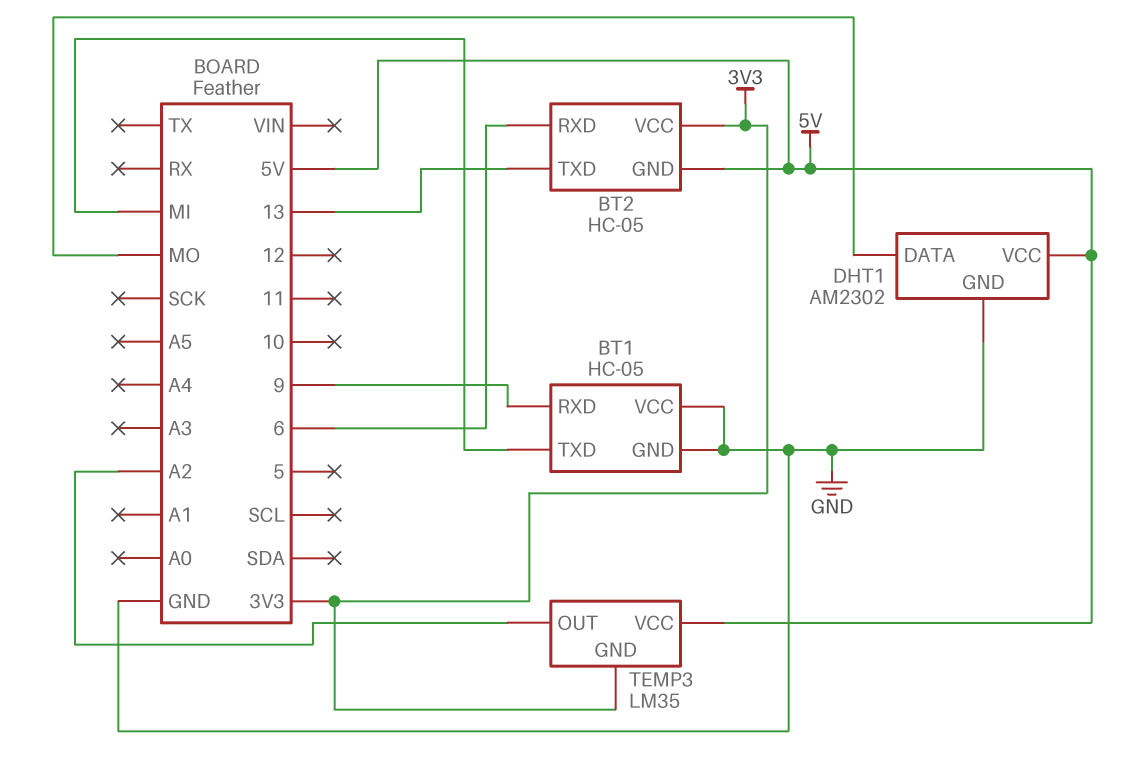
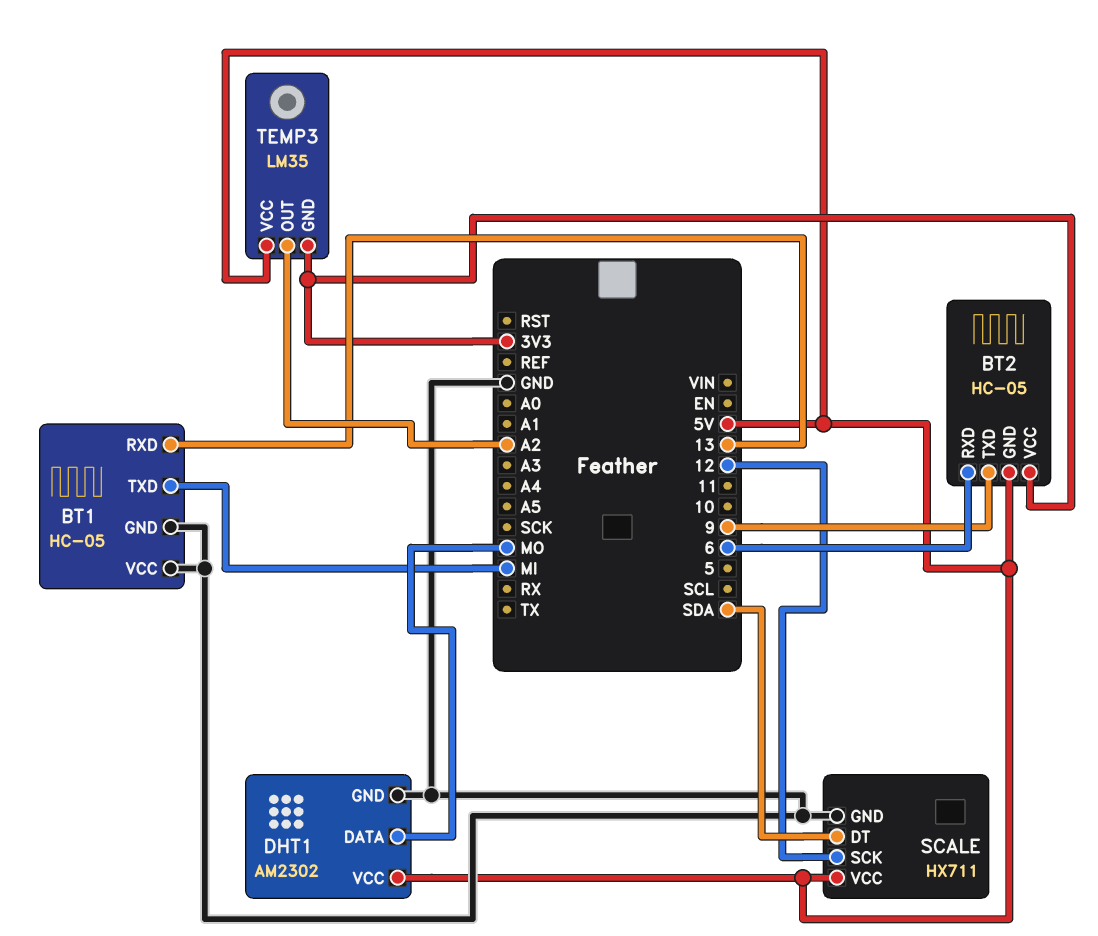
BT1 pin RXD: 9 -> 13
BT2 pin TXD: 13 -> 9
SCALE: none -> HX711
SCALE pin DT: none -> SDA
SCALE pin GND: none -> GND
SCALE pin SCK: none -> 12
SCALE pin VCC: none -> 5V

